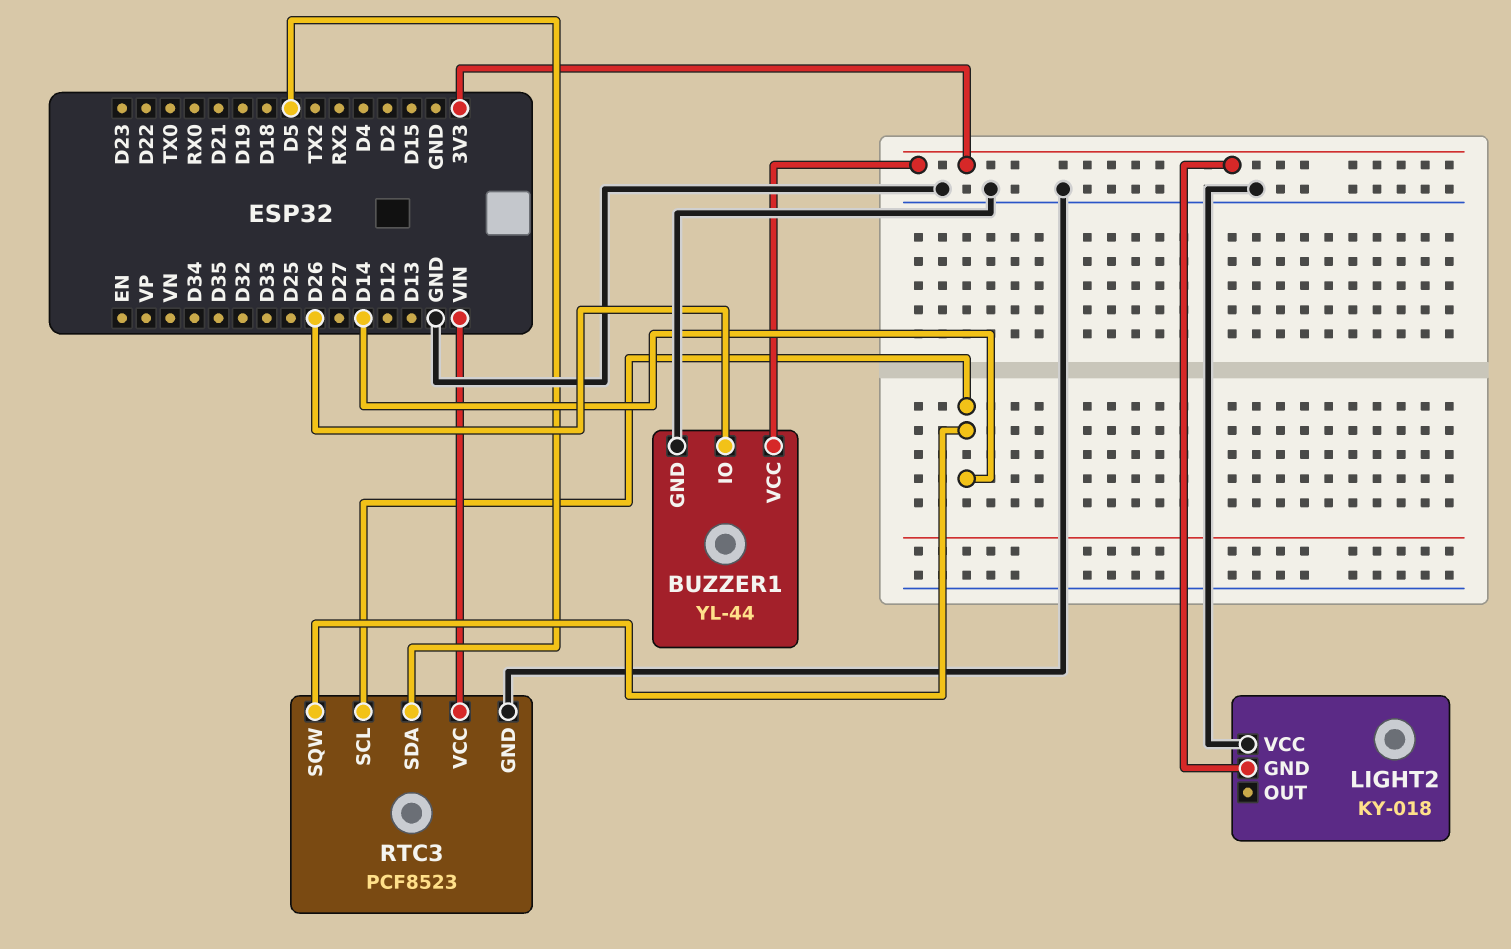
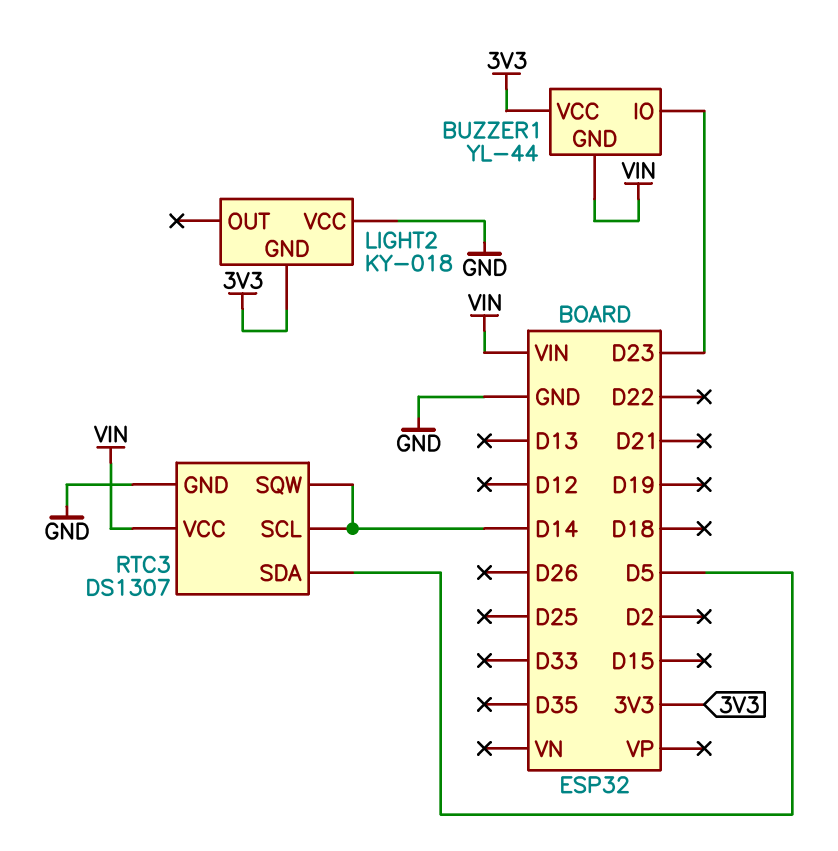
BUZZER1 pin GND: GND -> VIN
BUZZER1 pin IO: D26 -> D23
RTC3: PCF8523 -> DS1307

